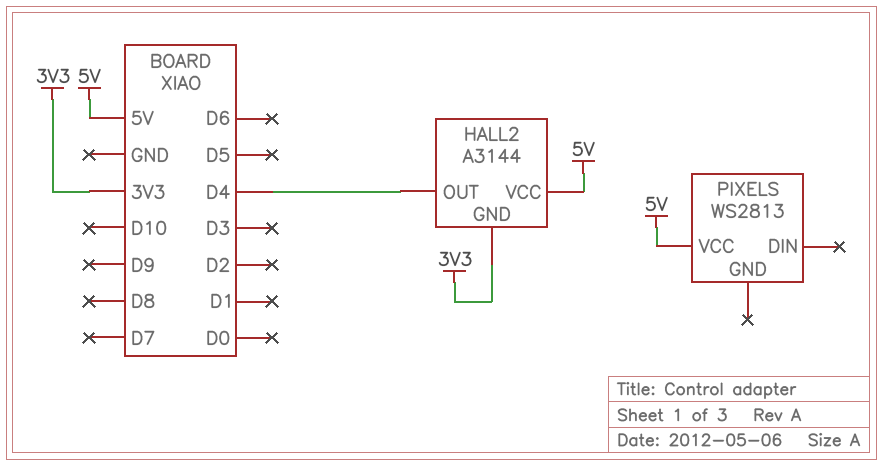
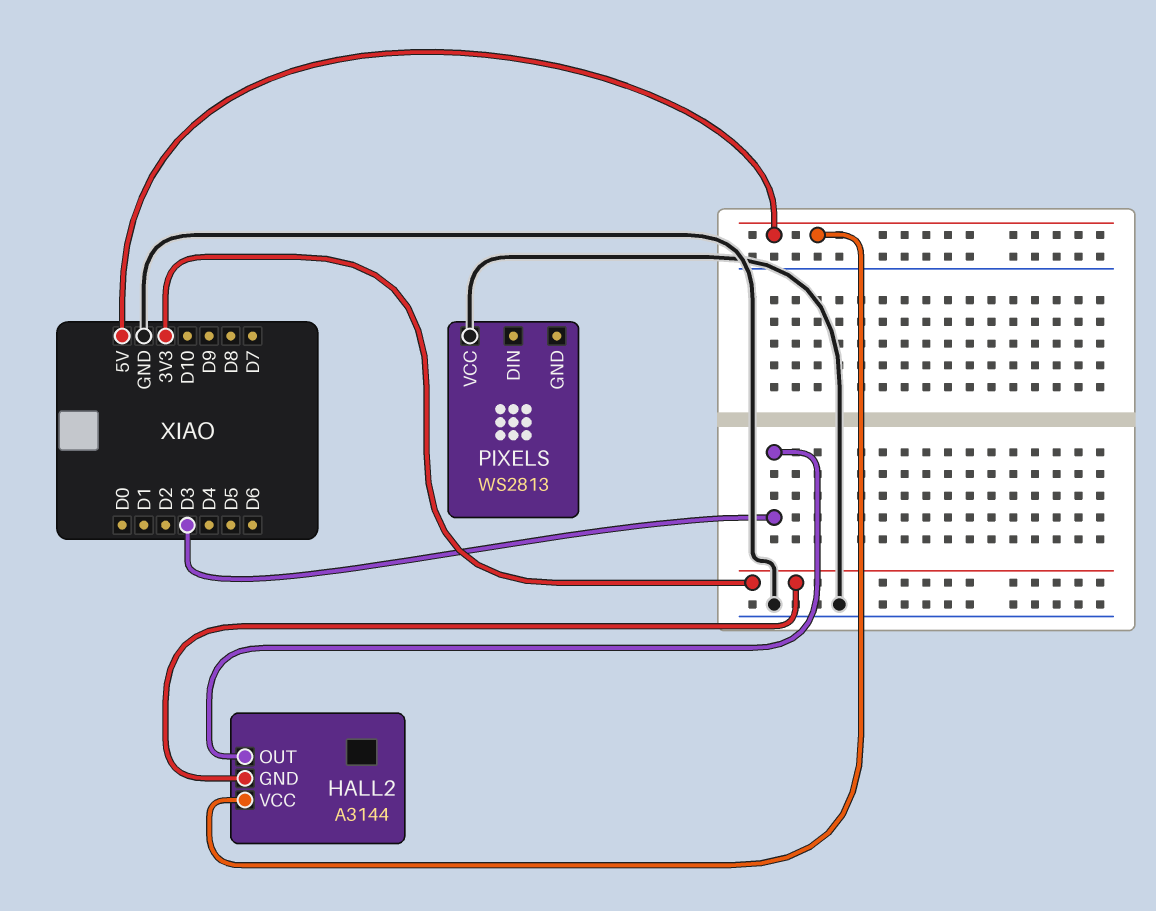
HALL2 pin OUT: D4 -> D3
PIXELS pin VCC: 5V -> GND

